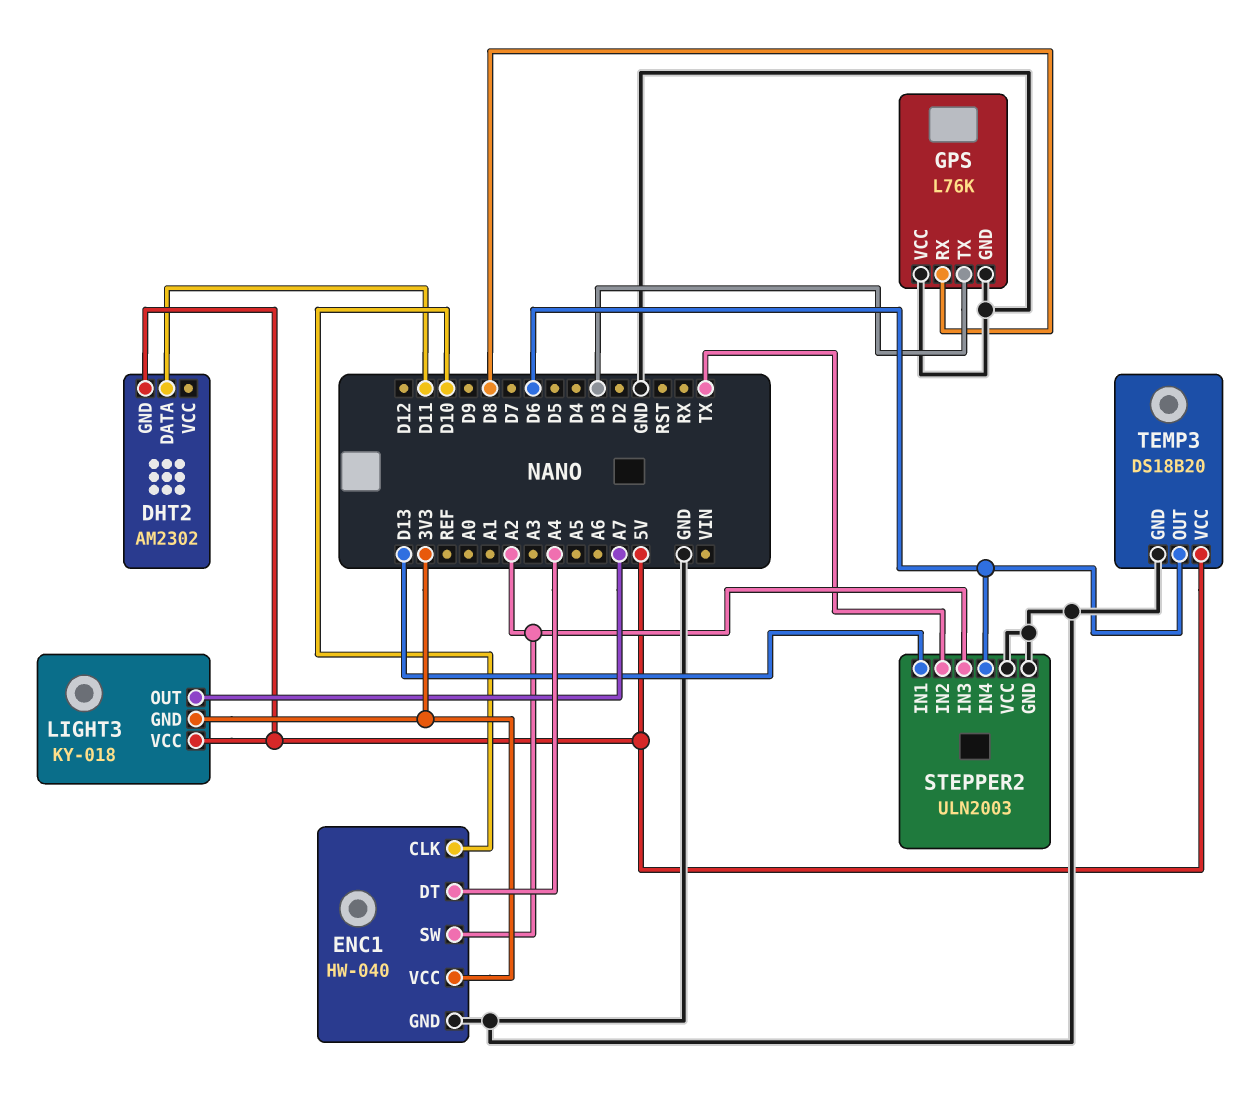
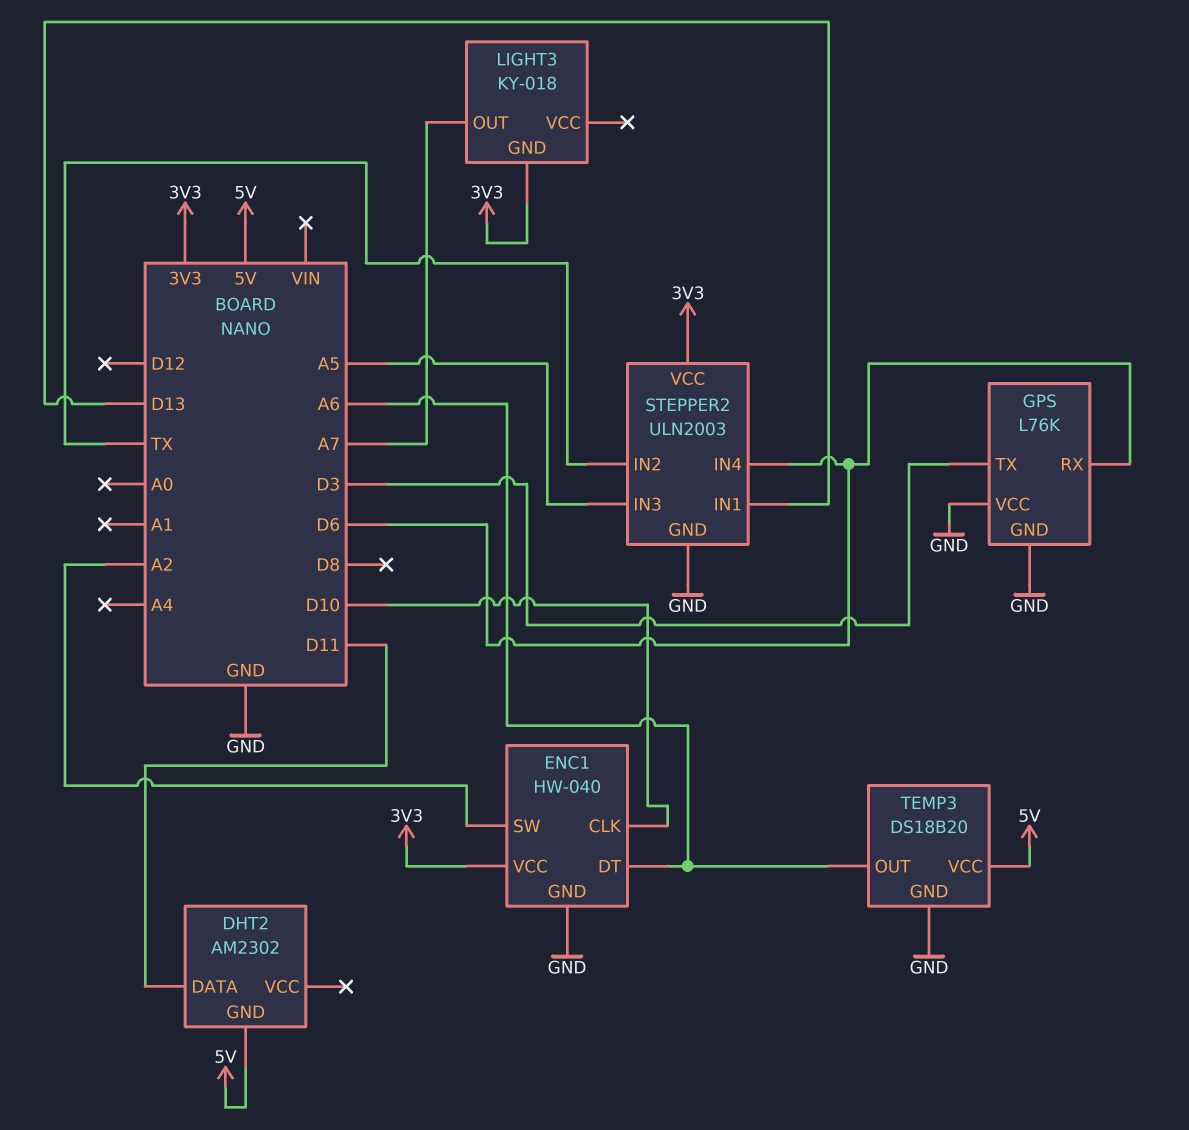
ENC1 pin DT: A4 -> A6
GPS pin RX: D8 -> D6
LIGHT3 pin VCC: 5V -> none
STEPPER2 pin IN3: A2 -> A5
STEPPER2 pin VCC: GND -> 3V3
TEMP3 pin OUT: D6 -> A6

